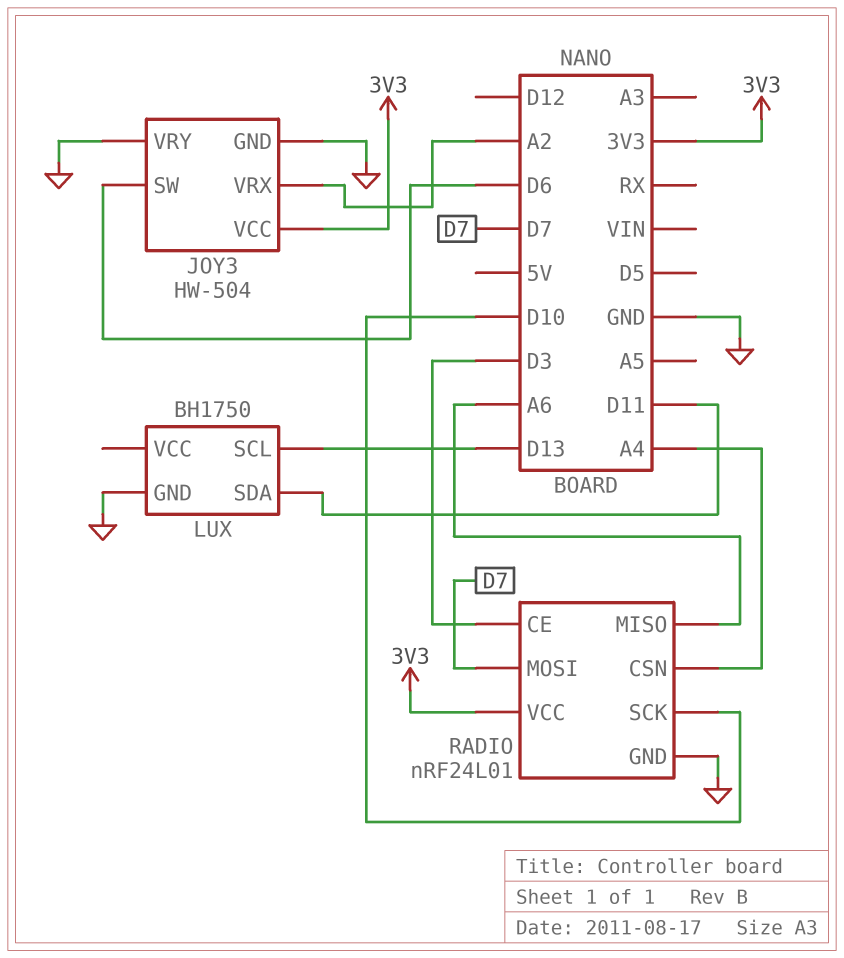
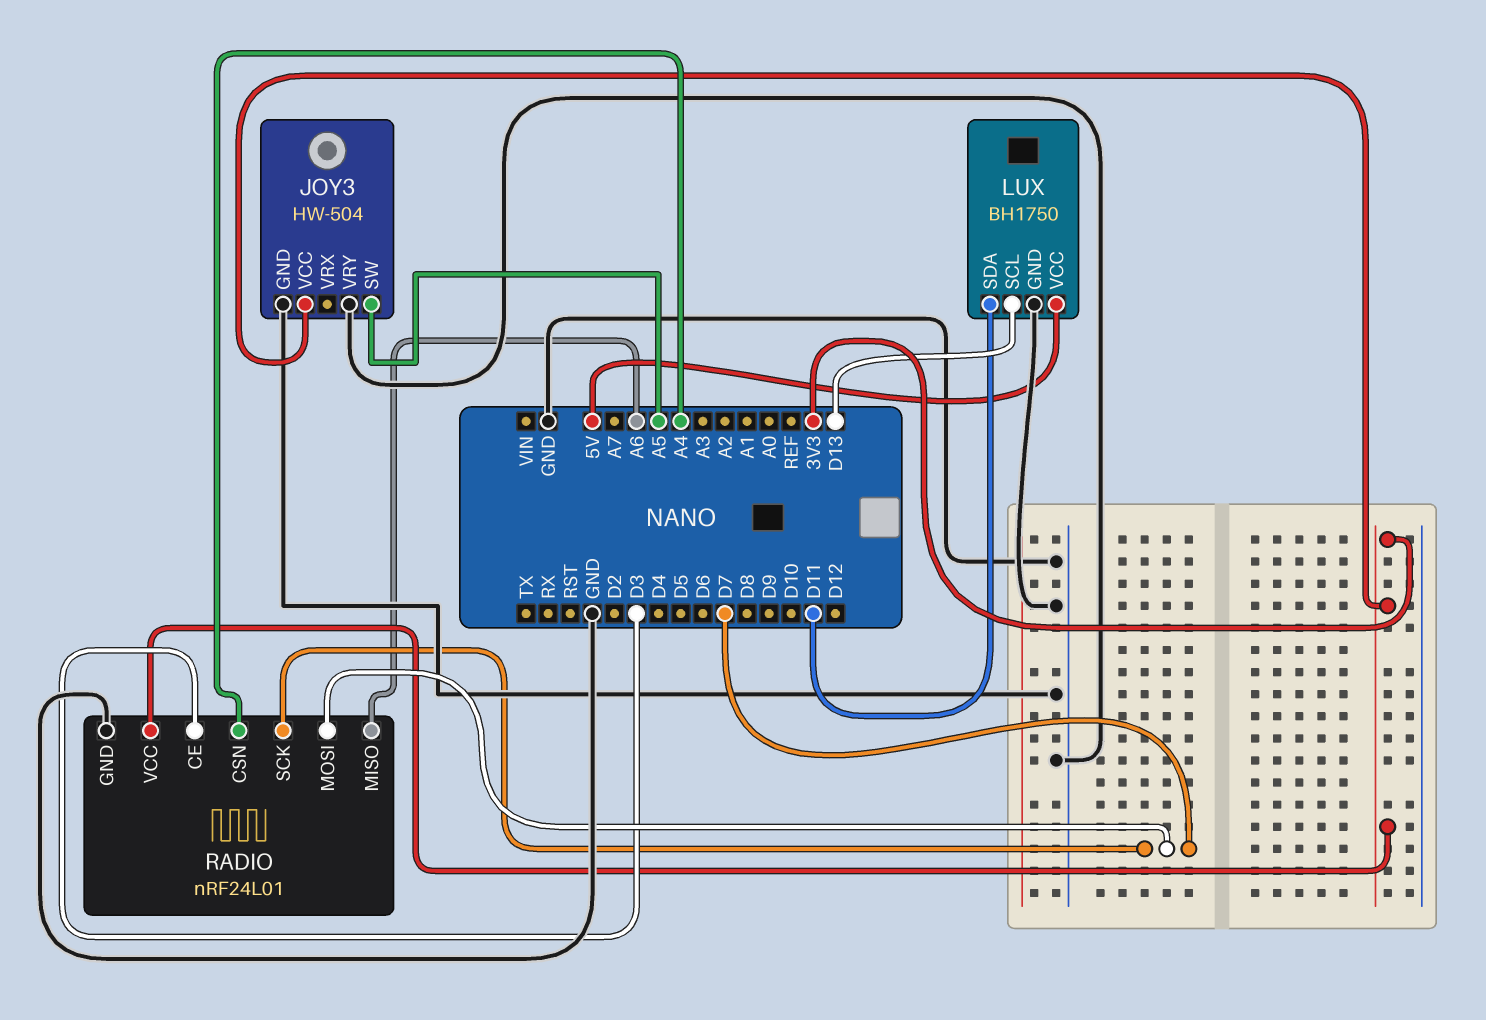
JOY3 pin SW: D6 -> A5
JOY3 pin VRX: A2 -> none
LUX pin VCC: none -> 5V
RADIO pin SCK: D10 -> D7

